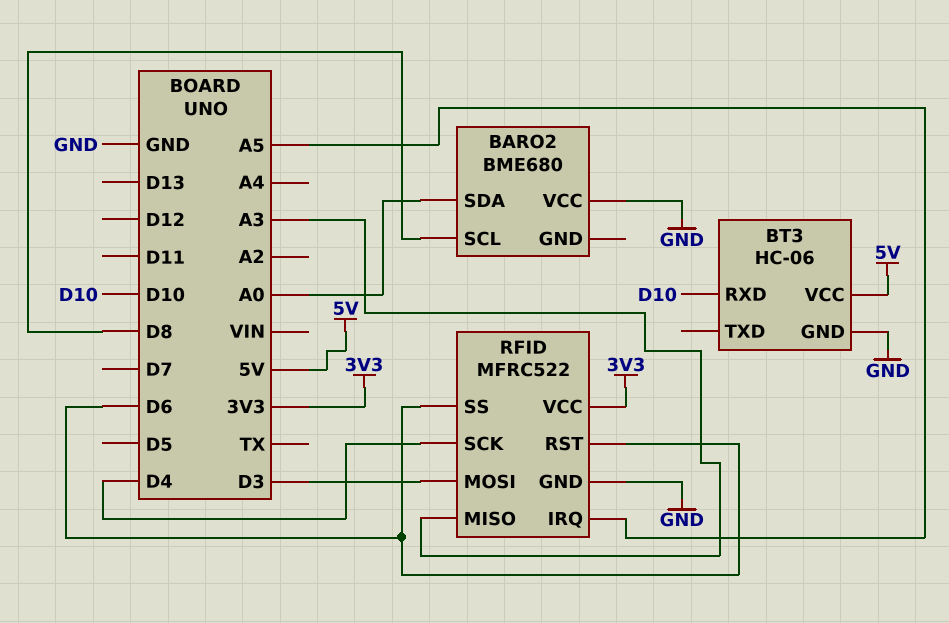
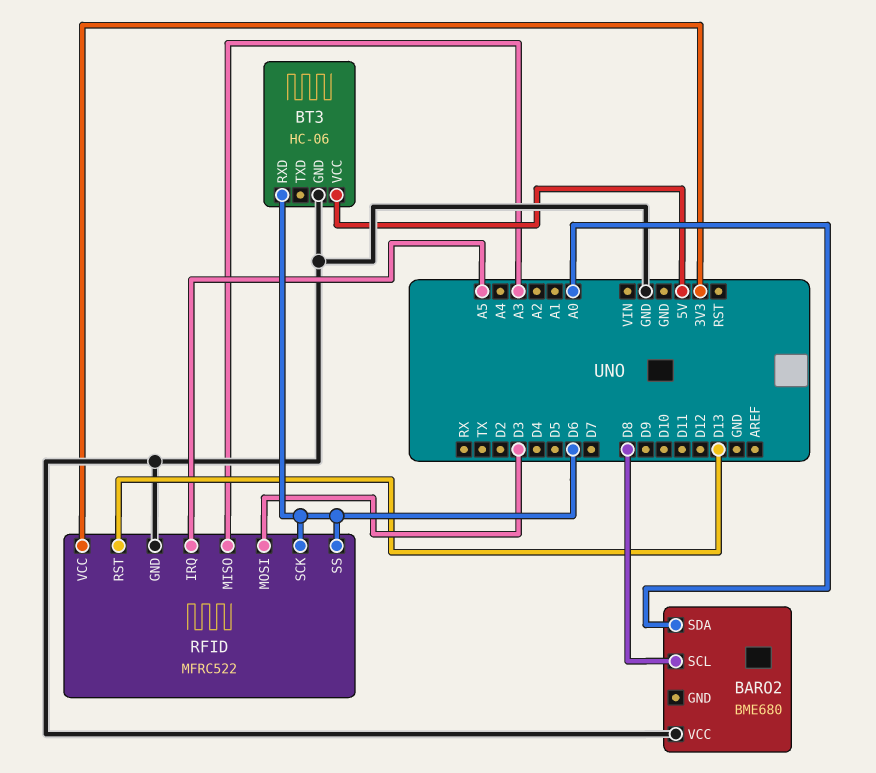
BT3 pin RXD: D10 -> D6
RFID pin RST: D6 -> D13
RFID pin SCK: D4 -> D6

